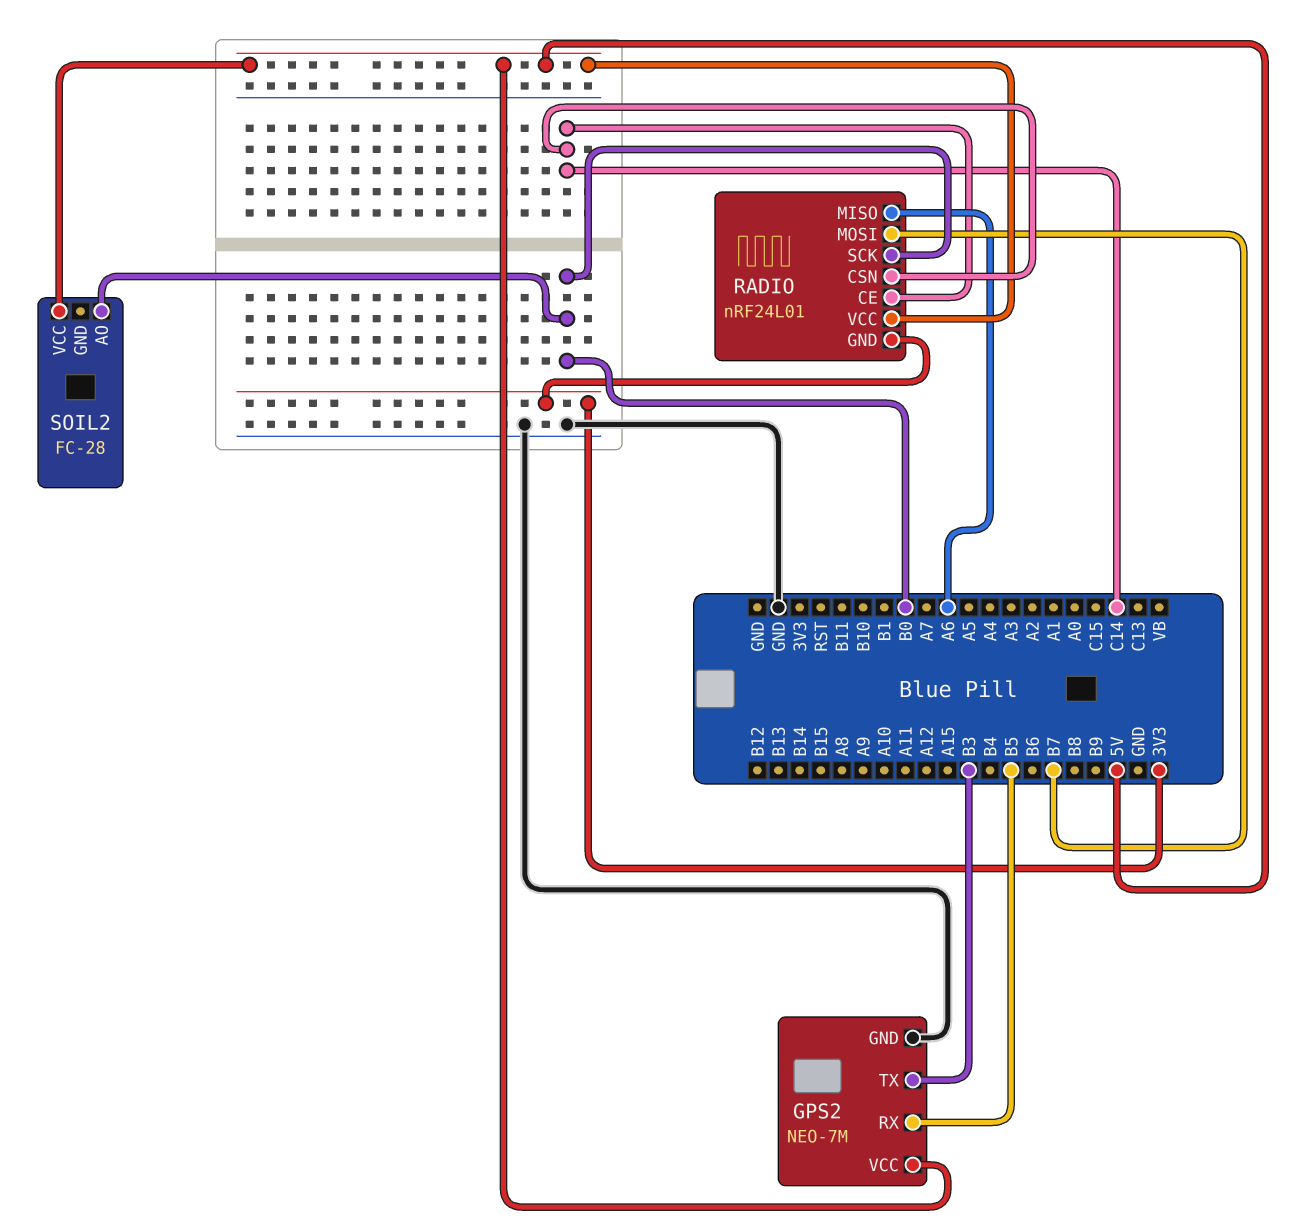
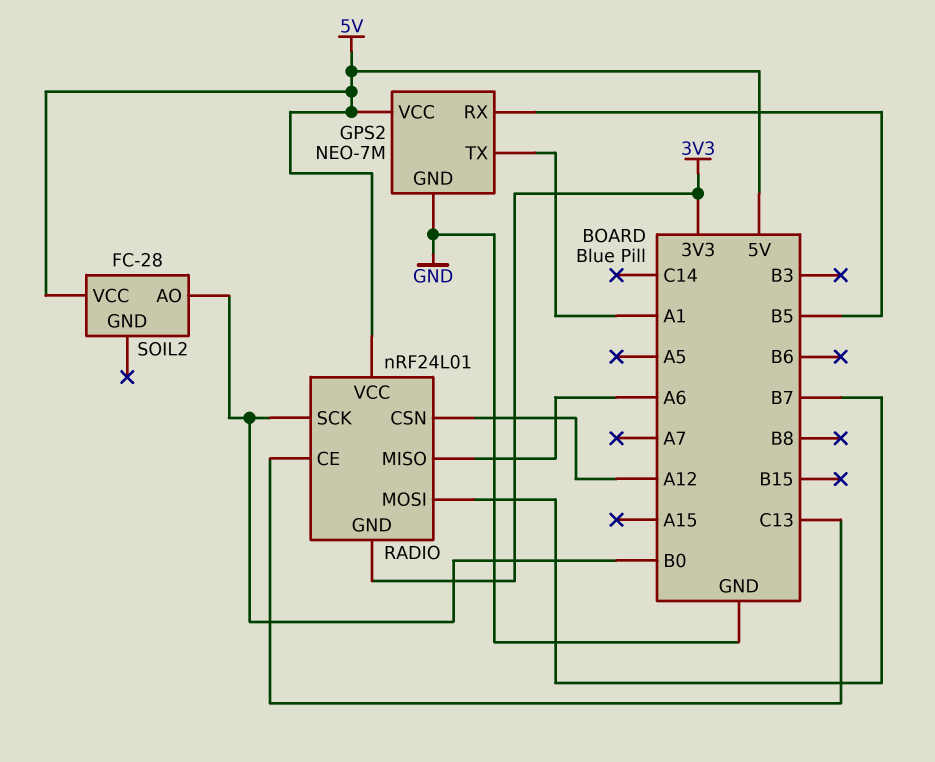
GPS2 pin TX: B3 -> A1
RADIO pin CE: C14 -> C13
RADIO pin CSN: C14 -> A12

